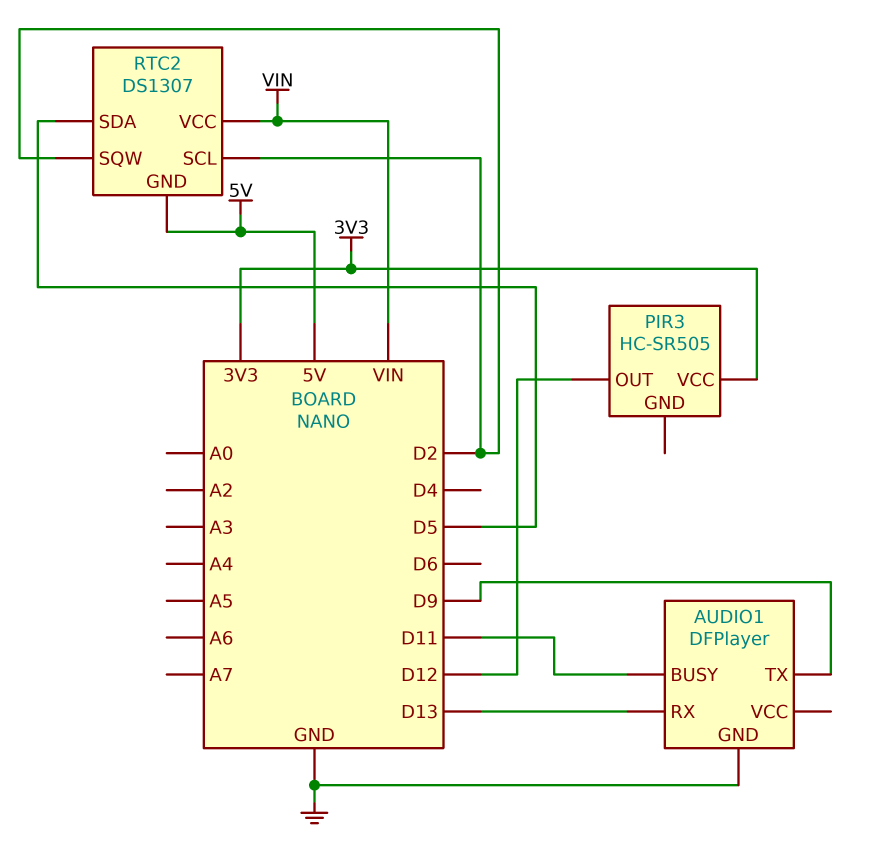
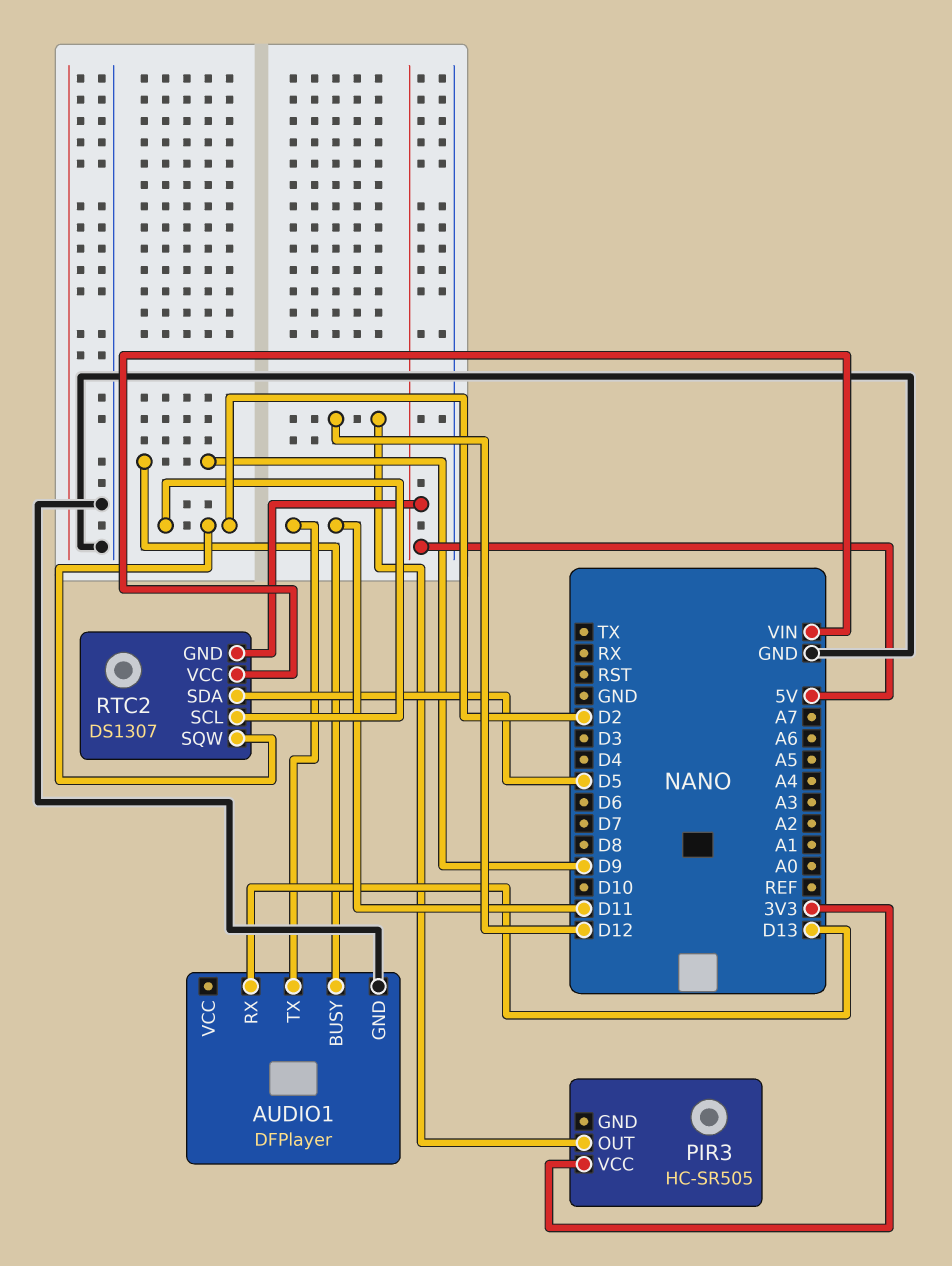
AUDIO1 pin BUSY: D11 -> D9
AUDIO1 pin TX: D9 -> D11

